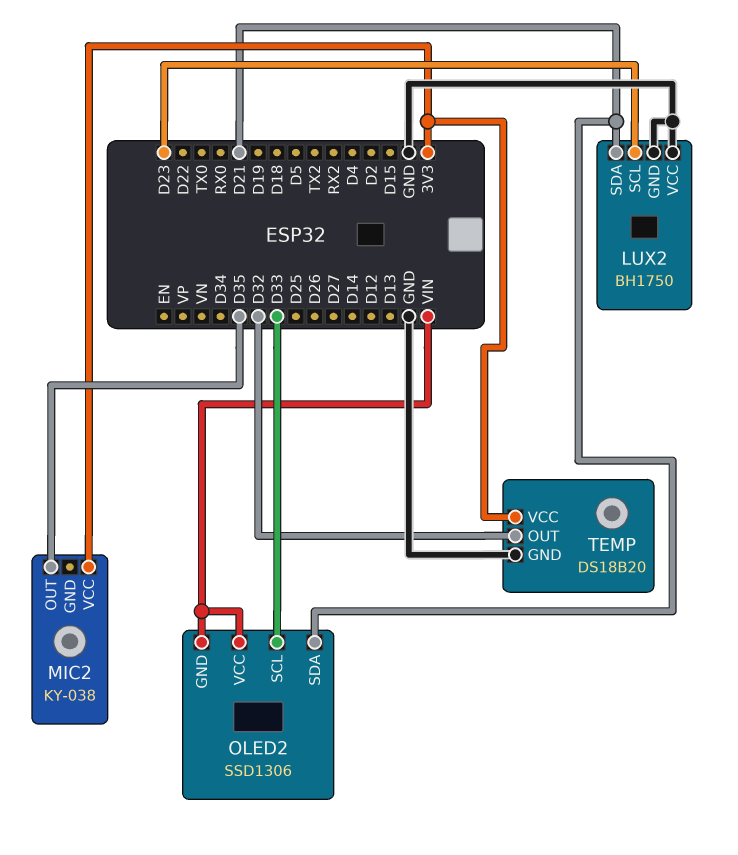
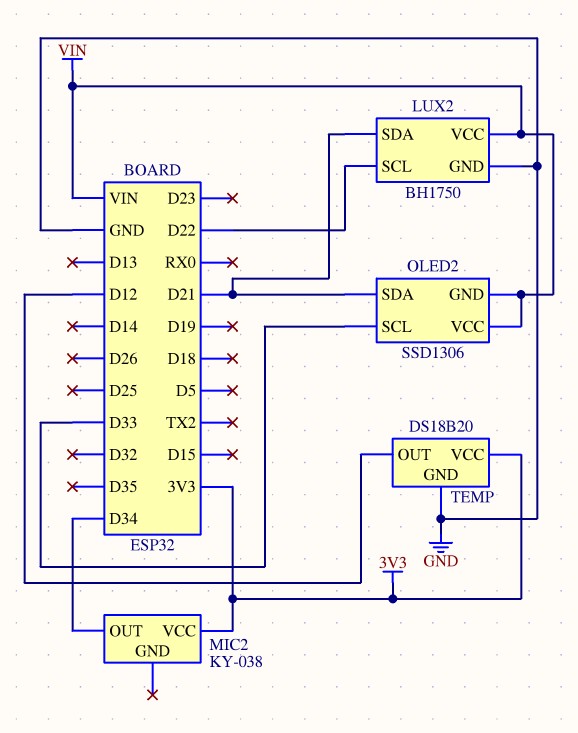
LUX2 pin SCL: D23 -> D22
LUX2 pin VCC: GND -> VIN
MIC2 pin OUT: D35 -> D34
TEMP pin OUT: D32 -> D12

